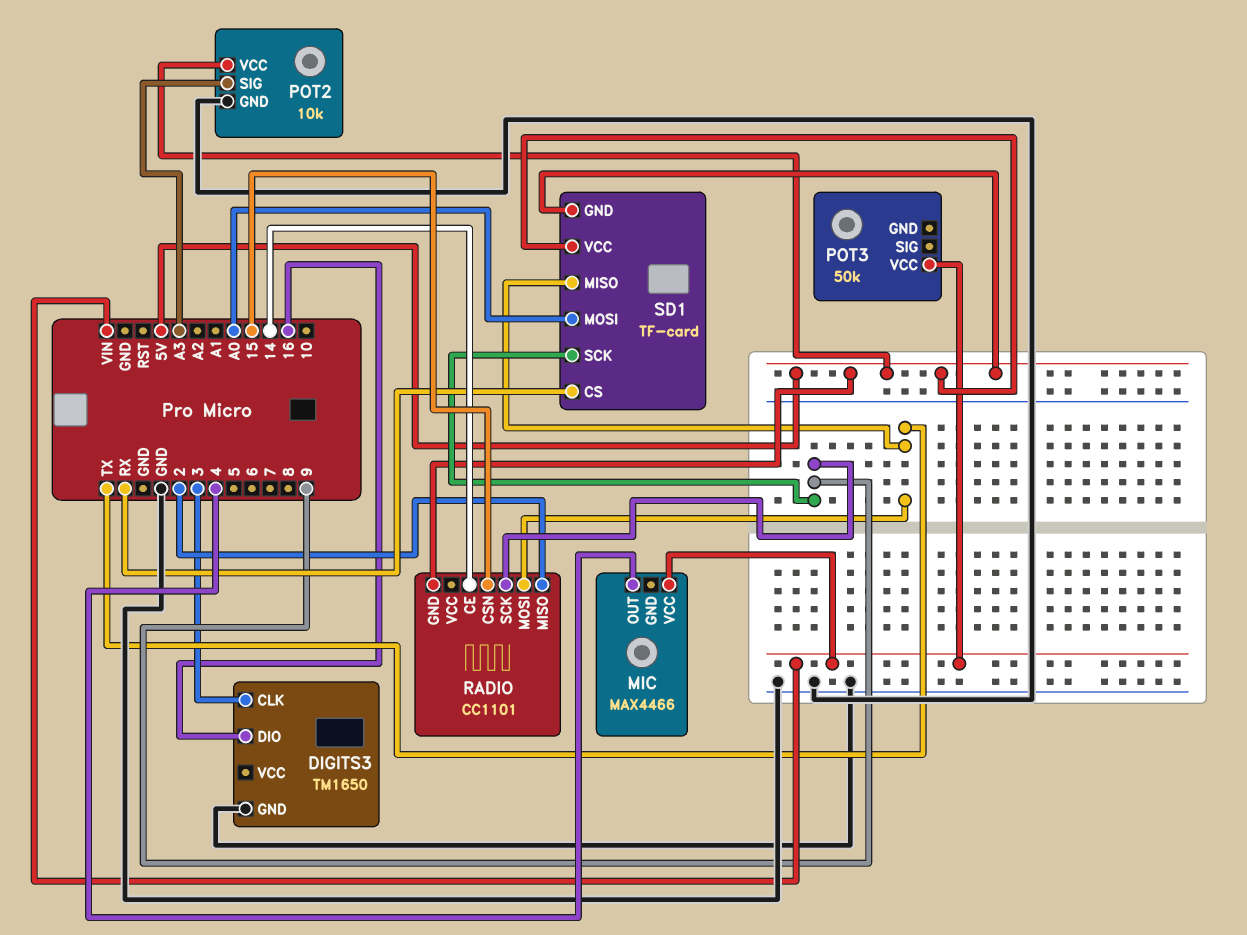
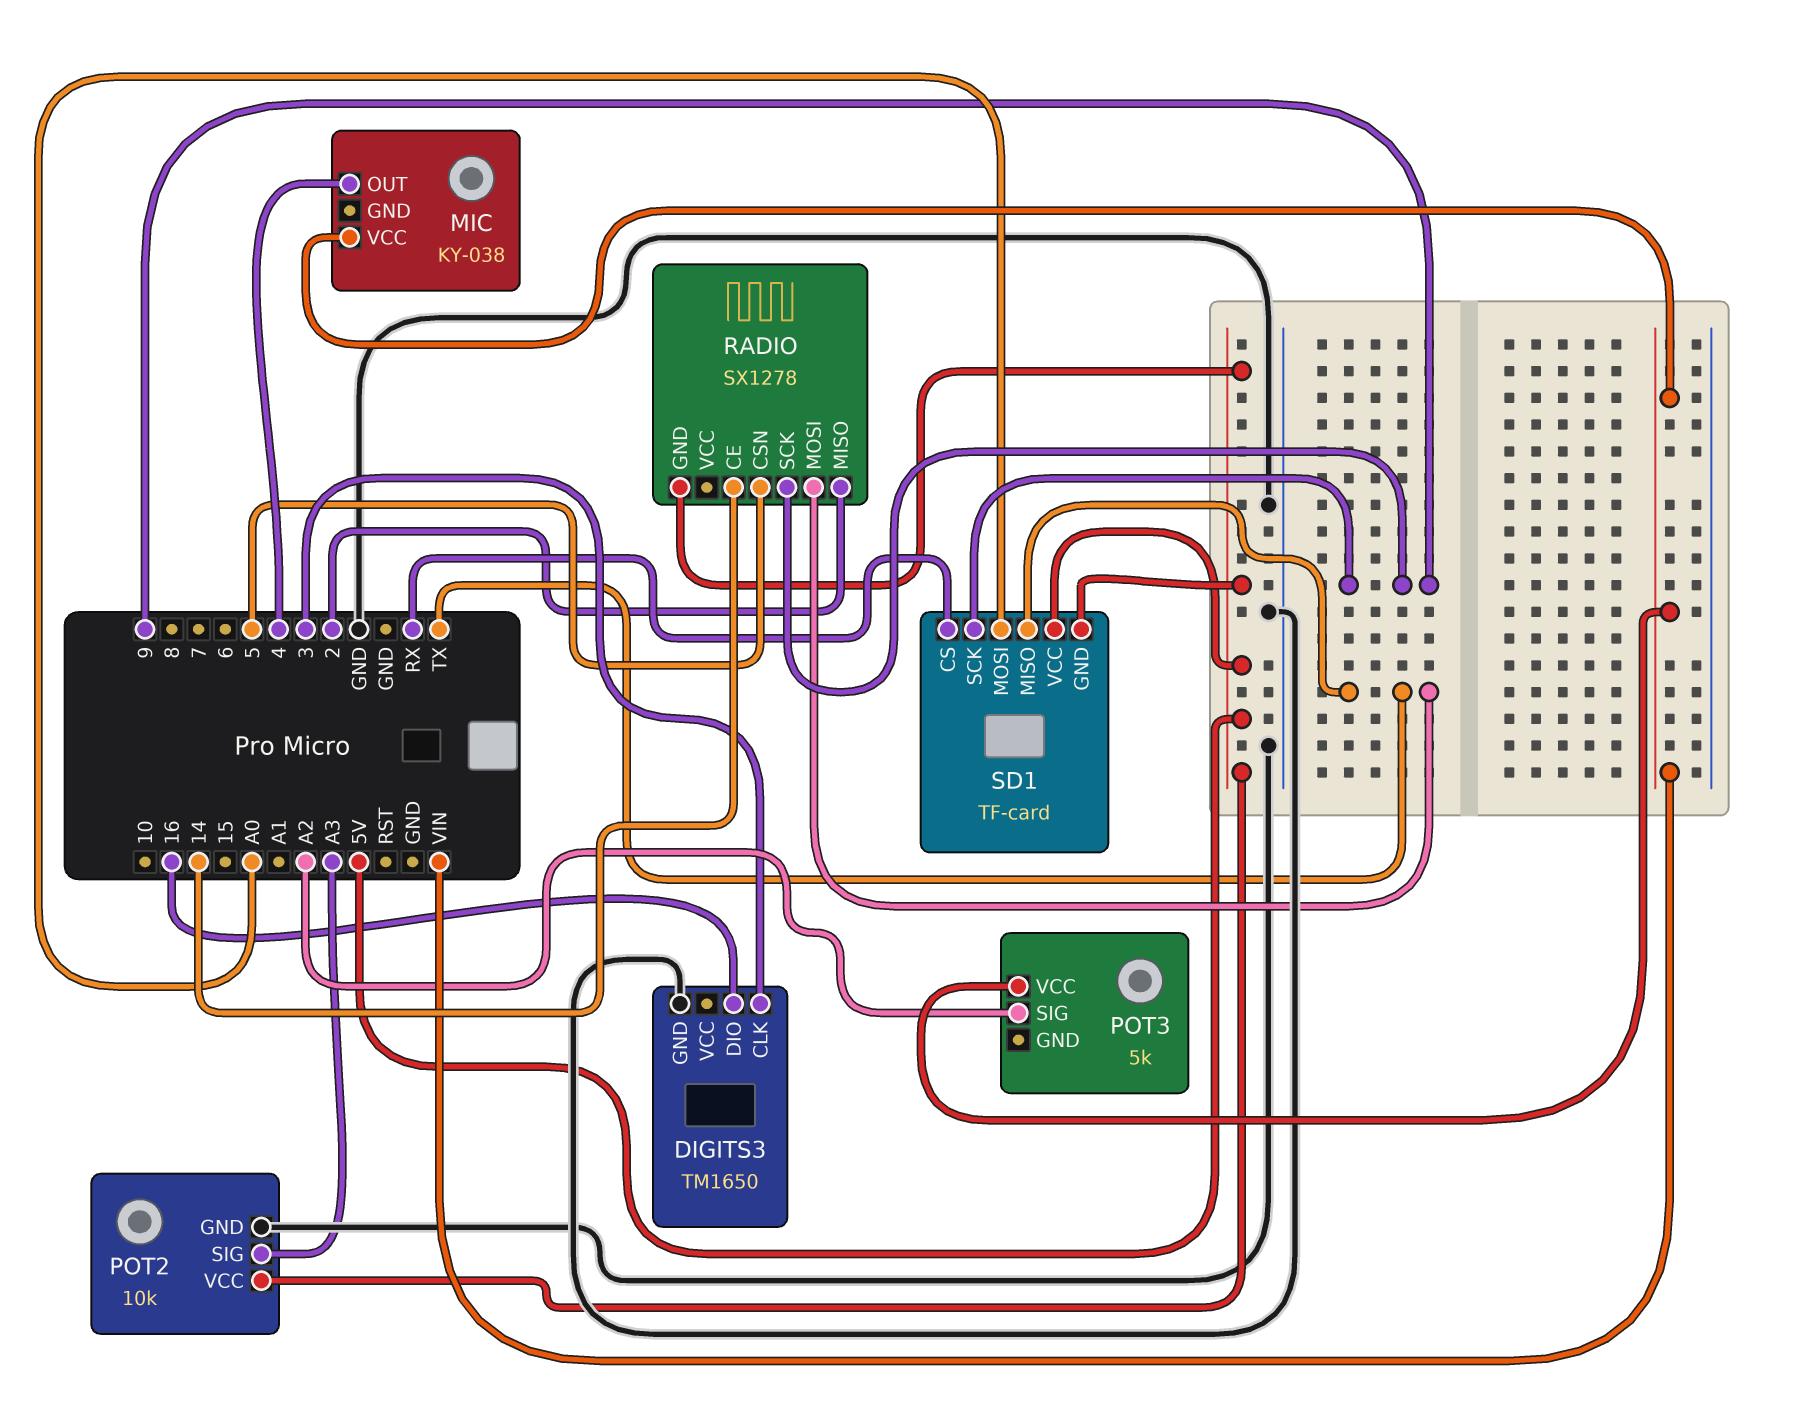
MIC: MAX4466 -> KY-038
POT3: 50k -> 5k
POT3 pin SIG: none -> A2
RADIO: CC1101 -> SX1278
RADIO pin CSN: 15 -> 5

